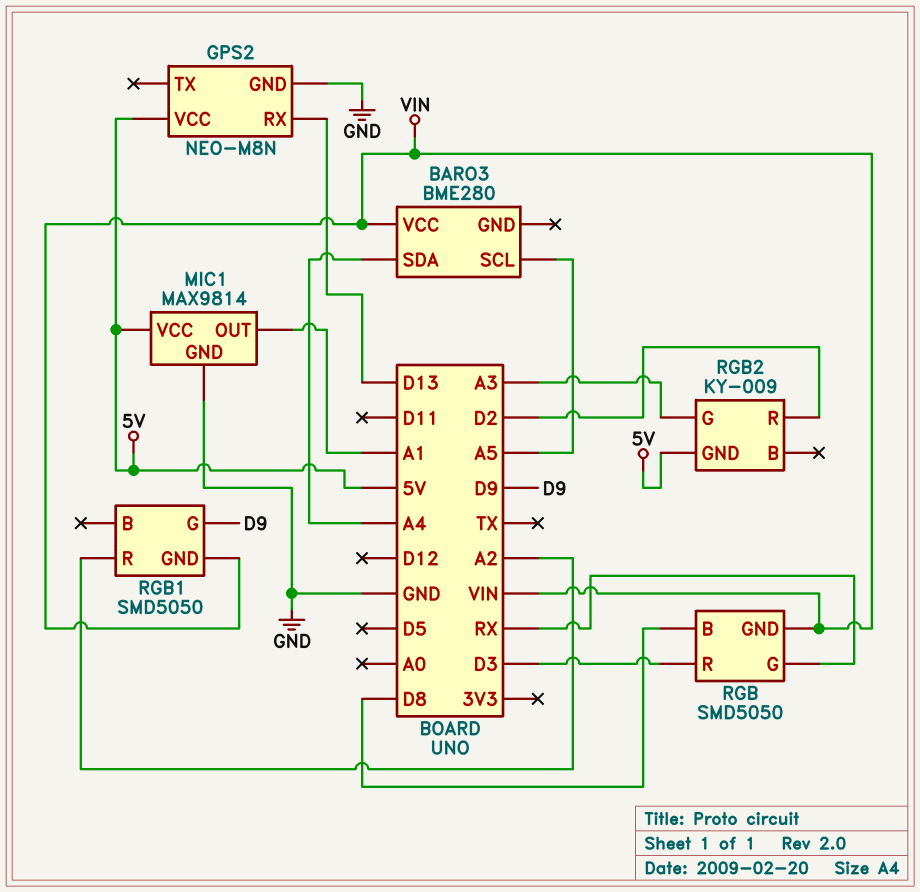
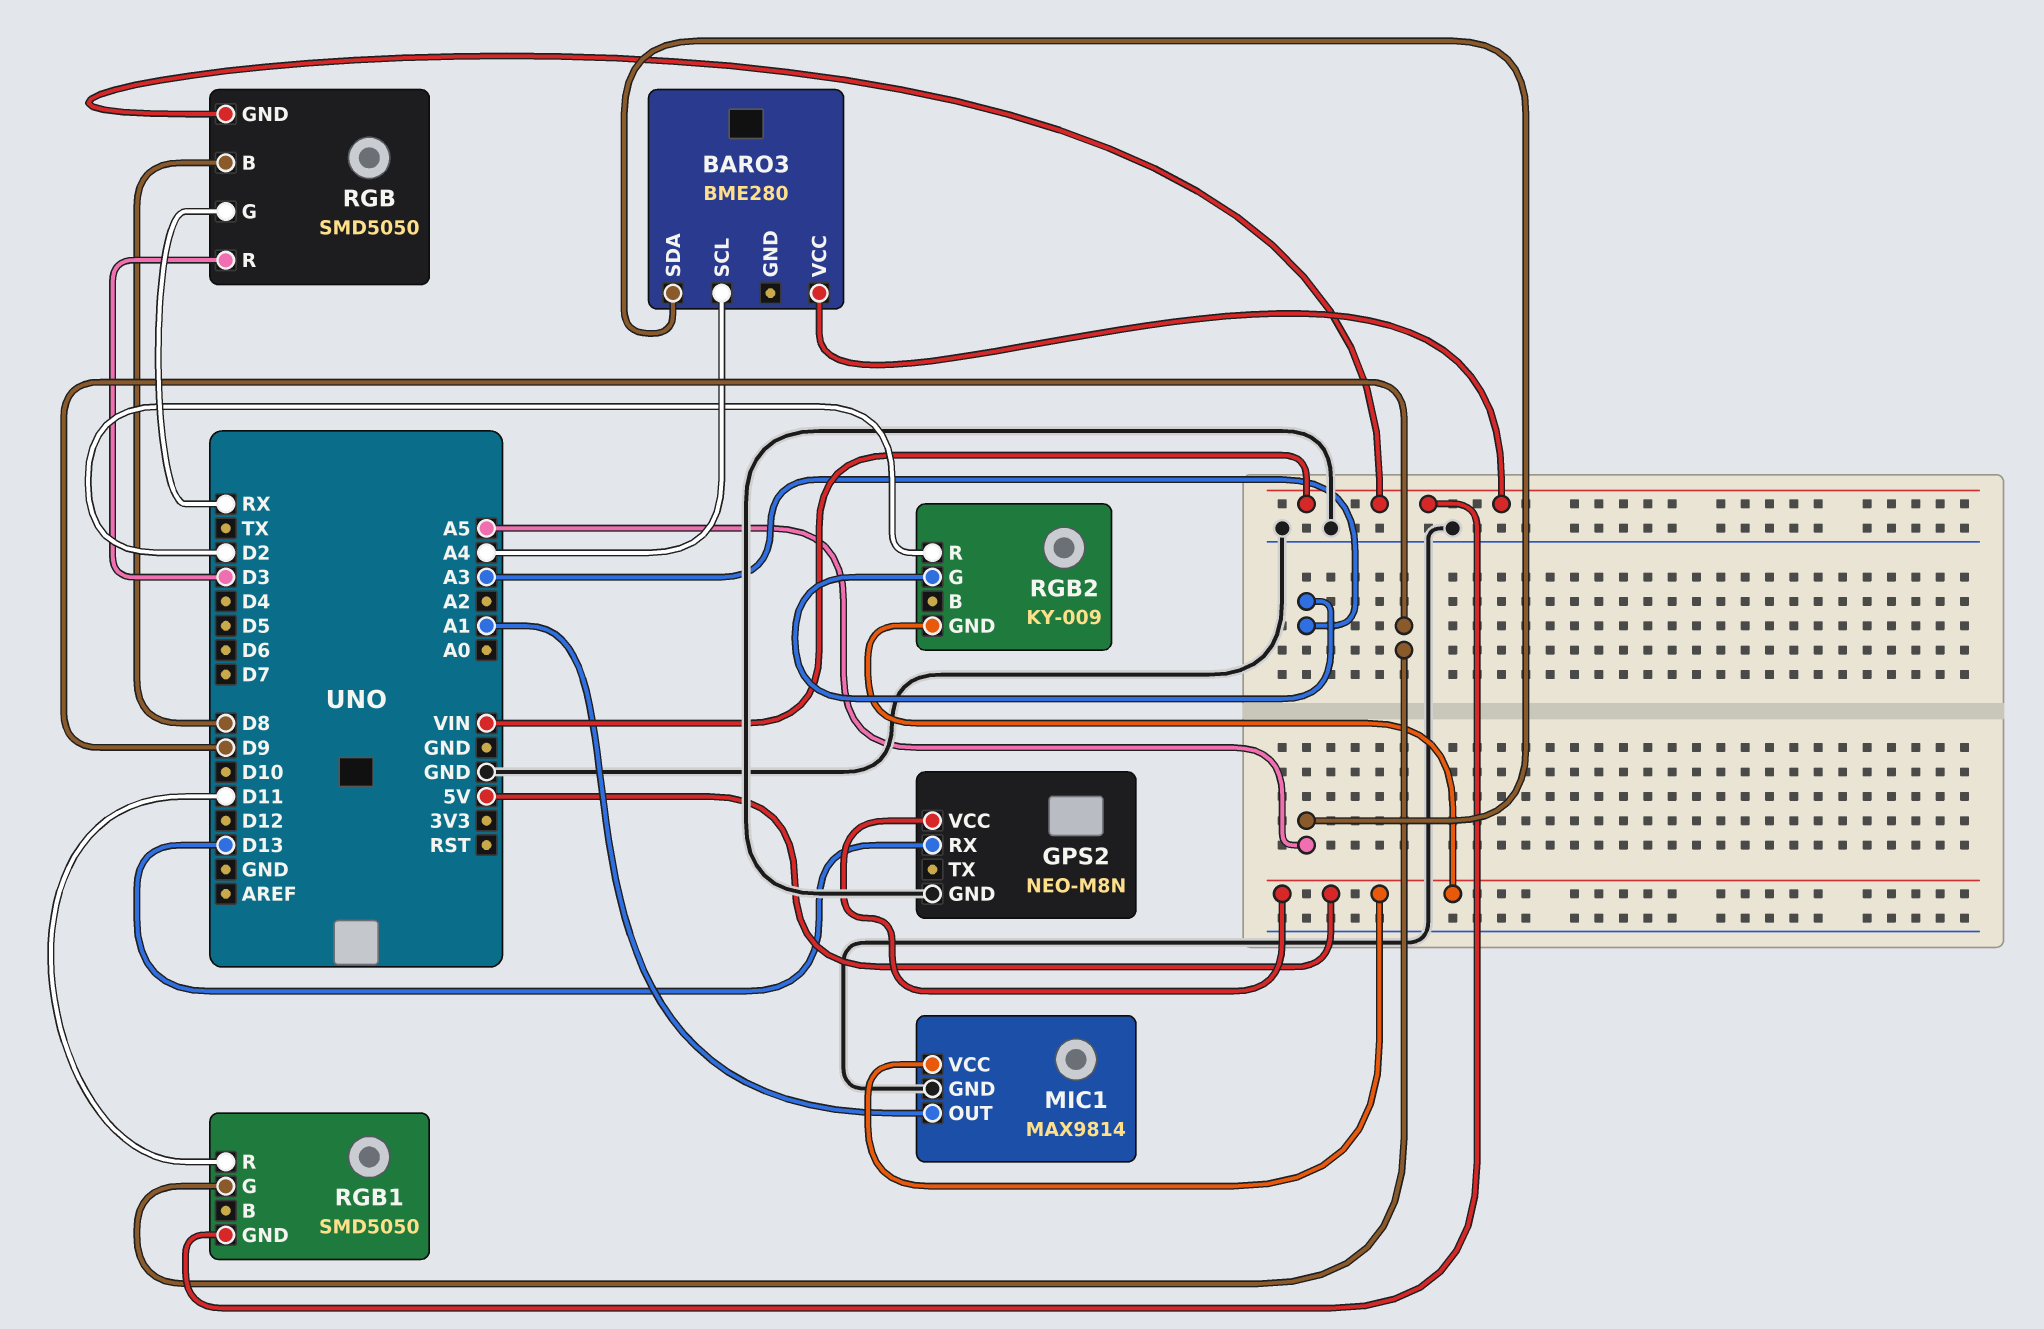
BARO3 pin SCL: A5 -> A4
BARO3 pin SDA: A4 -> A5
RGB1 pin R: A2 -> D11

